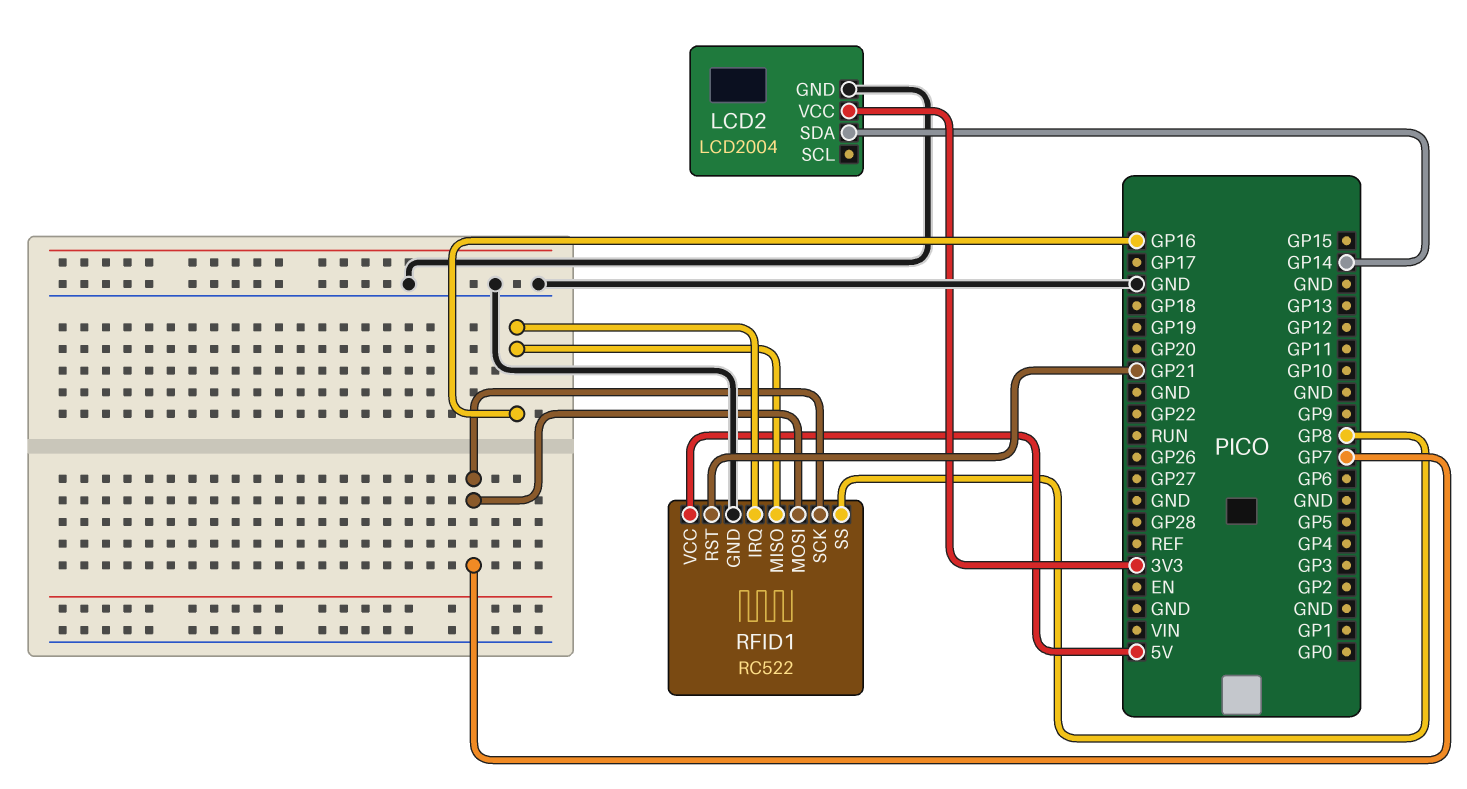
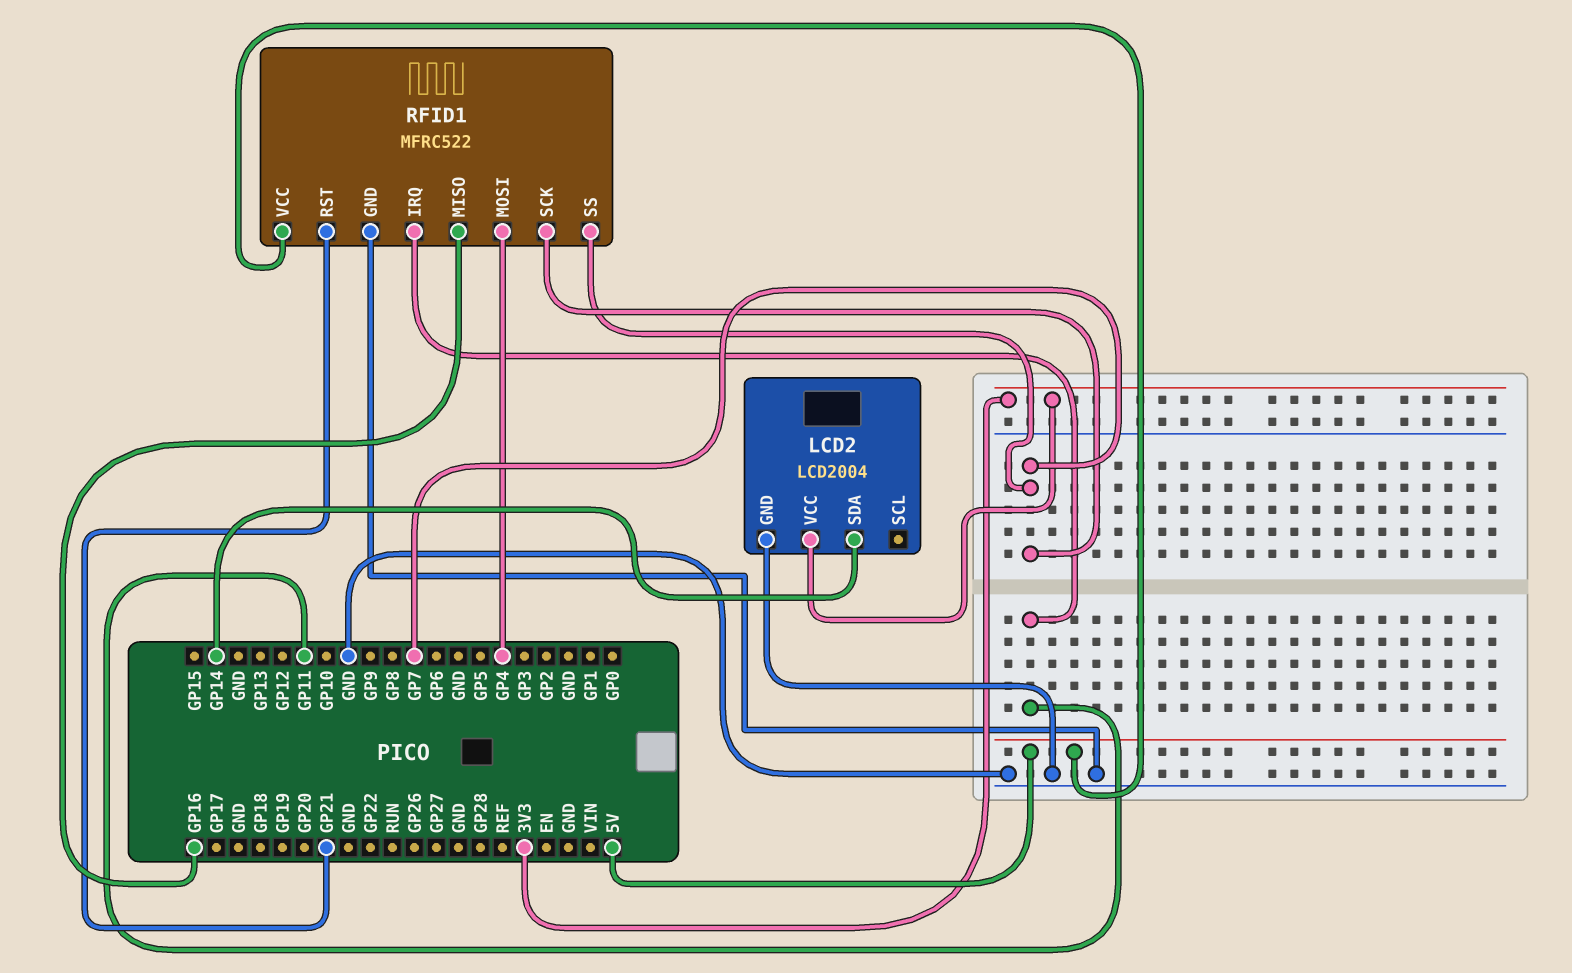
RFID1: RC522 -> MFRC522
RFID1 pin IRQ: GP16 -> GP11
RFID1 pin MOSI: GP7 -> GP4
RFID1 pin SS: GP8 -> GP7

